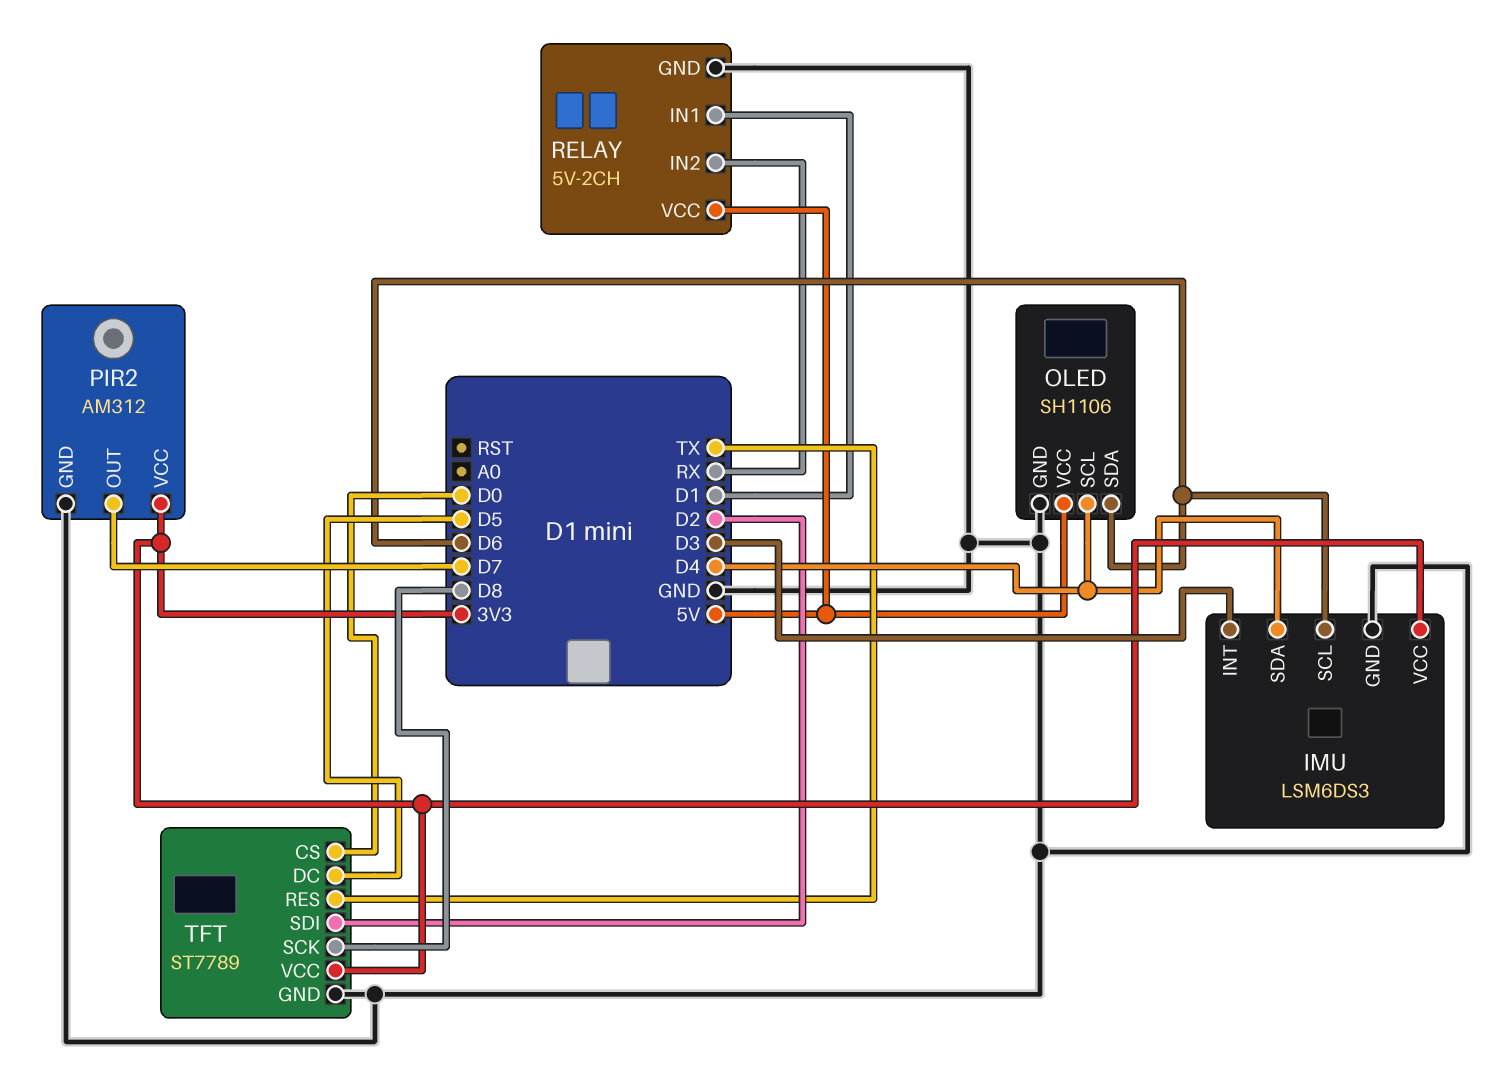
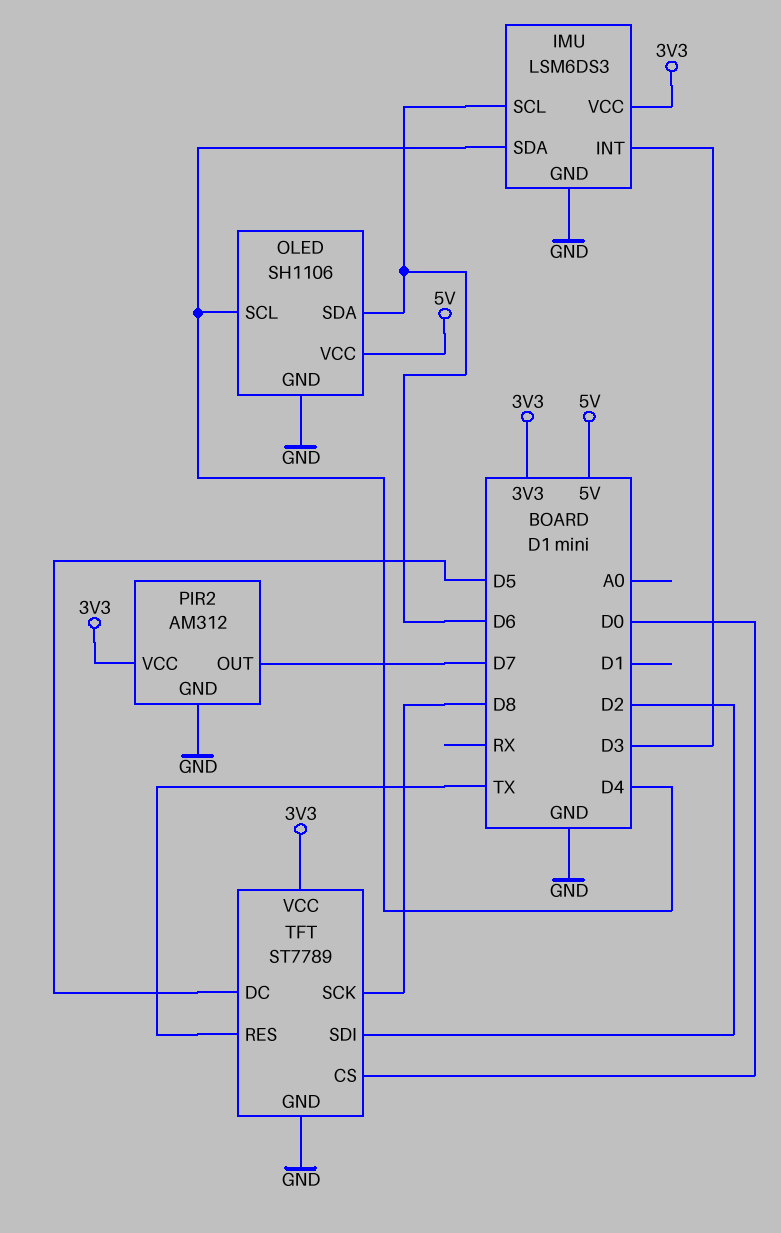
RELAY: 5V-2CH -> none
RELAY pin GND: GND -> none
RELAY pin IN1: D1 -> none
RELAY pin IN2: RX -> none
RELAY pin VCC: 5V -> none

